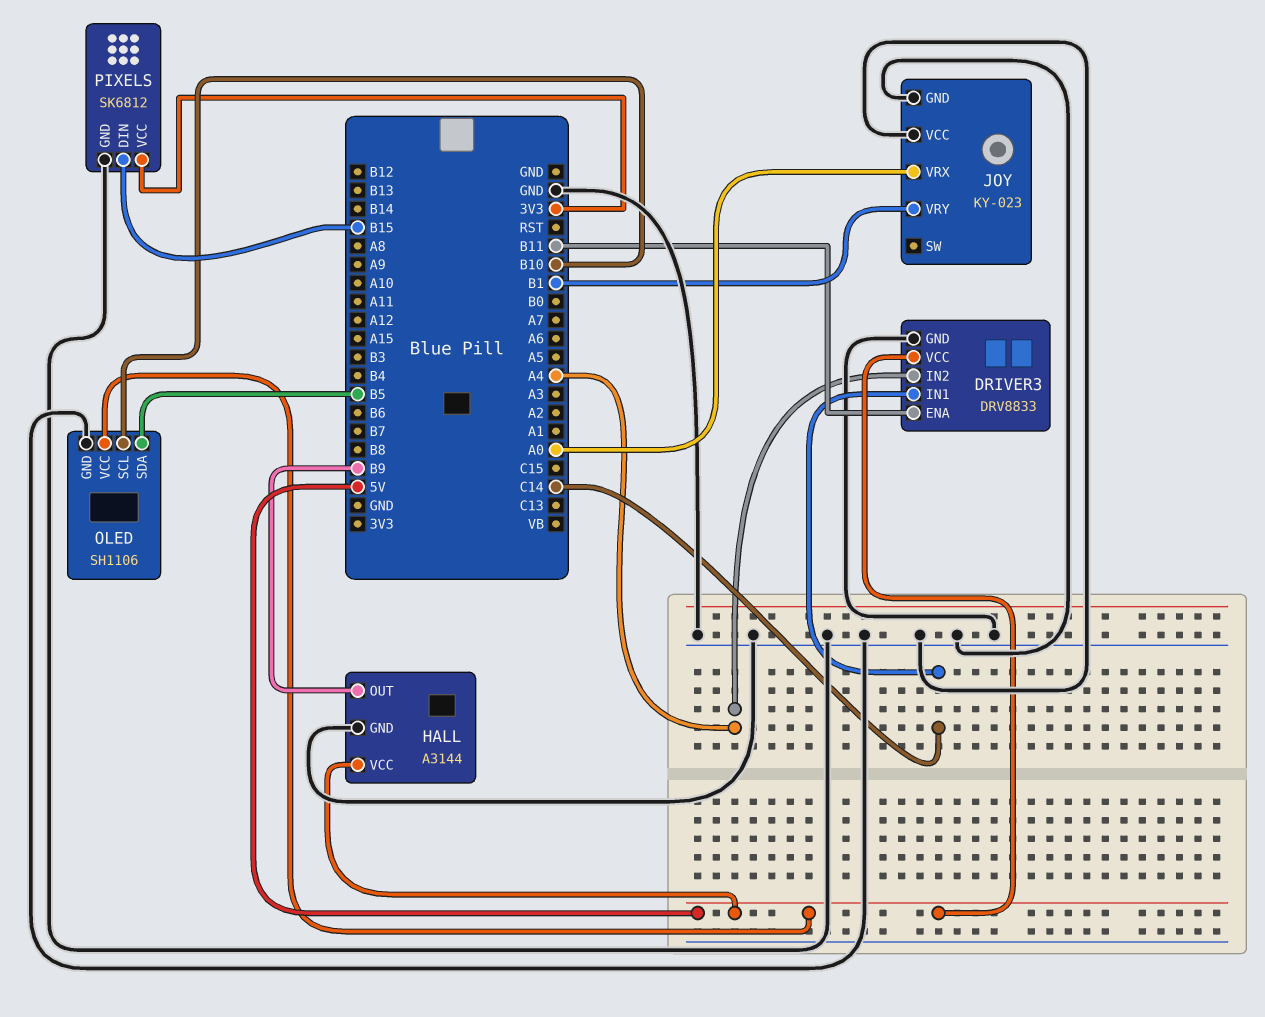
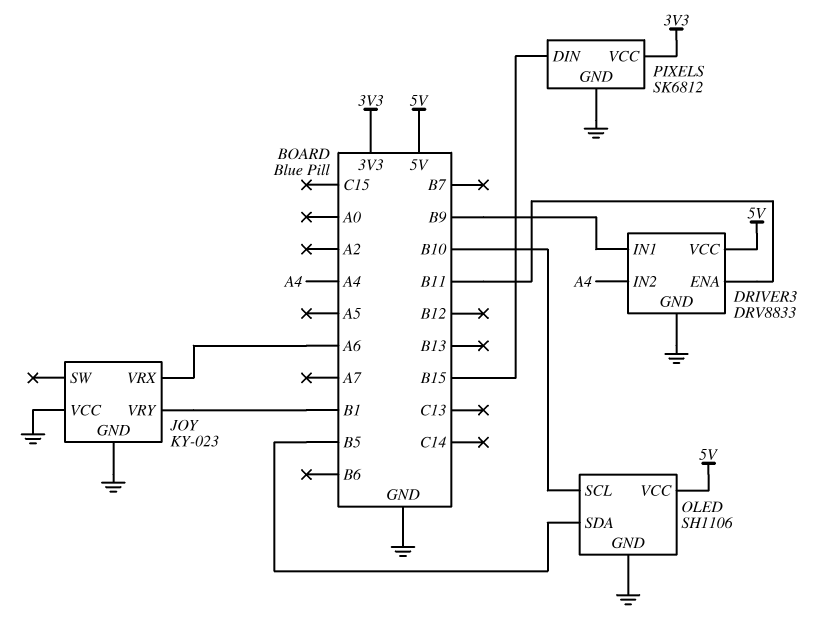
DRIVER3 pin IN1: C14 -> B9
HALL: A3144 -> none
HALL pin GND: GND -> none
HALL pin OUT: B9 -> none
HALL pin VCC: 5V -> none
JOY pin VRX: A0 -> A6

